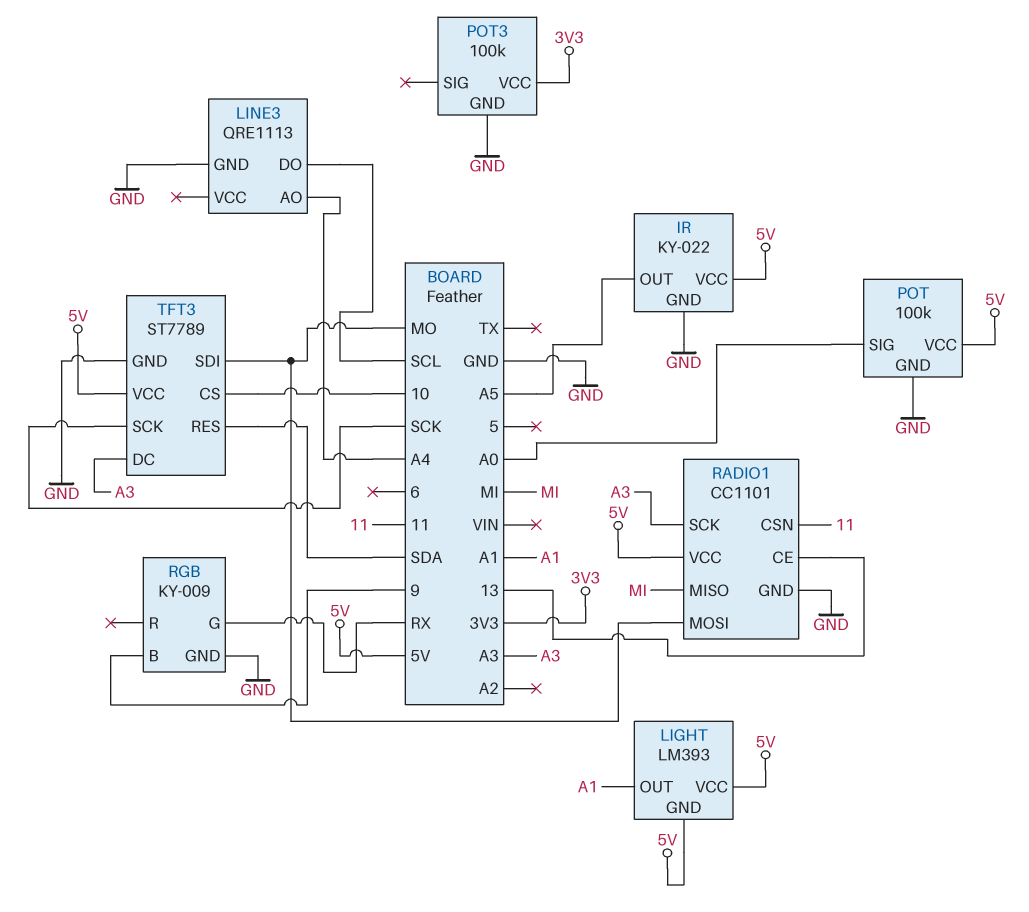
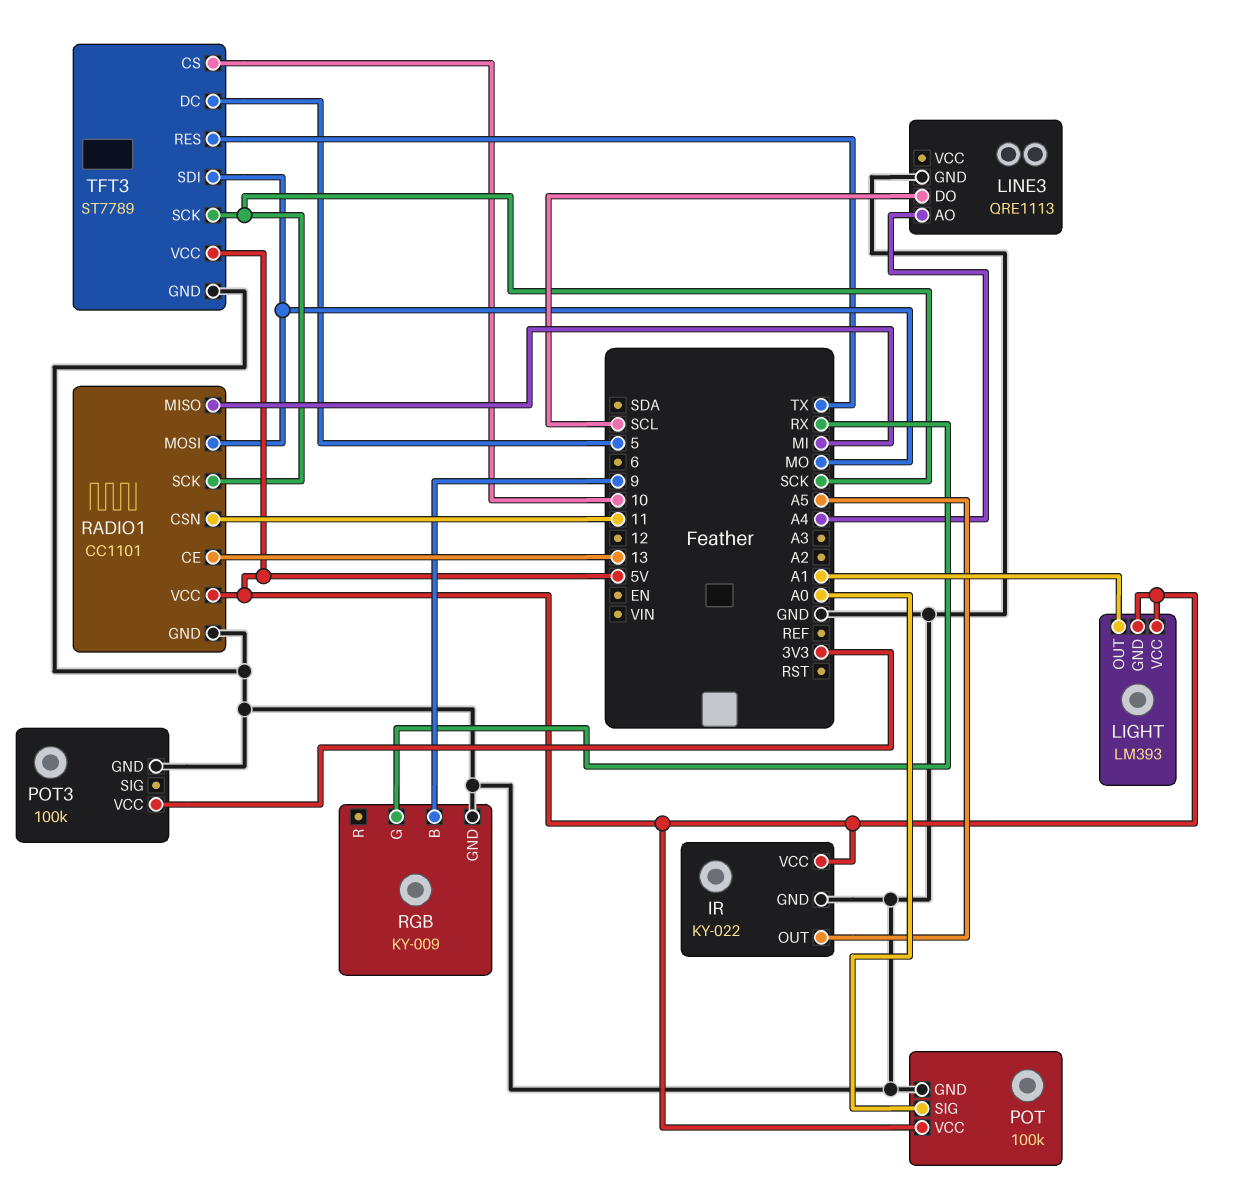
RADIO1 pin SCK: A3 -> SCK
TFT3 pin DC: A3 -> 5
TFT3 pin RES: SDA -> TX

